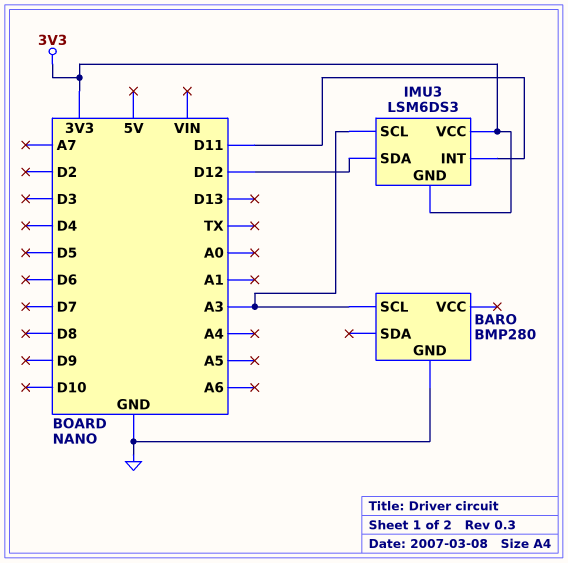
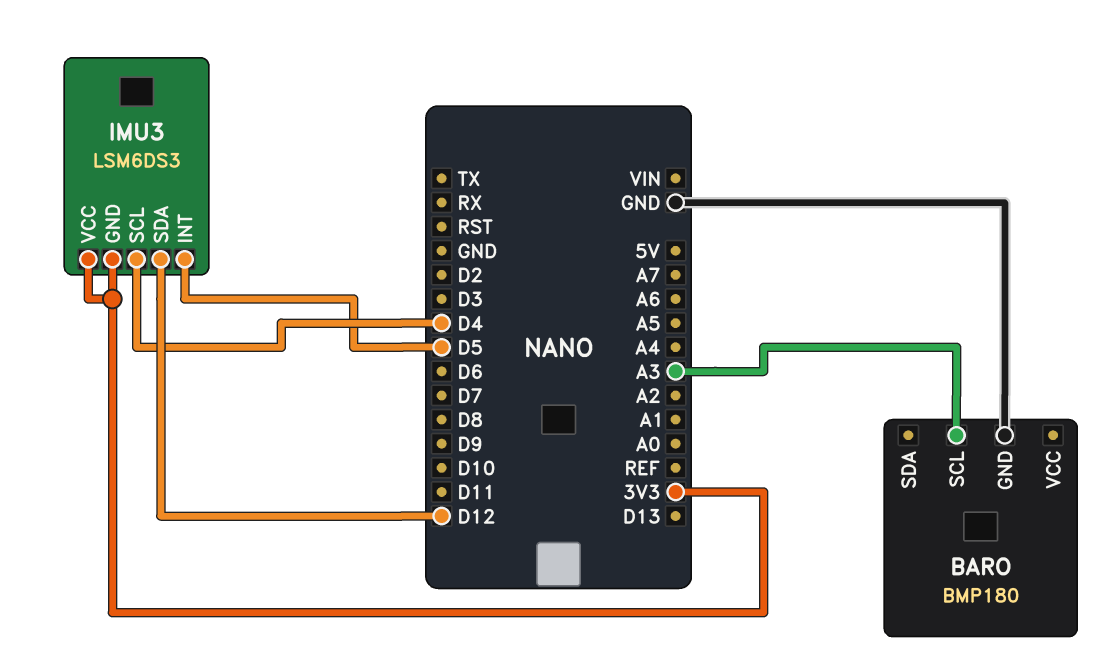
BARO: BMP280 -> BMP180
IMU3 pin INT: D11 -> D5
IMU3 pin SCL: A3 -> D4

